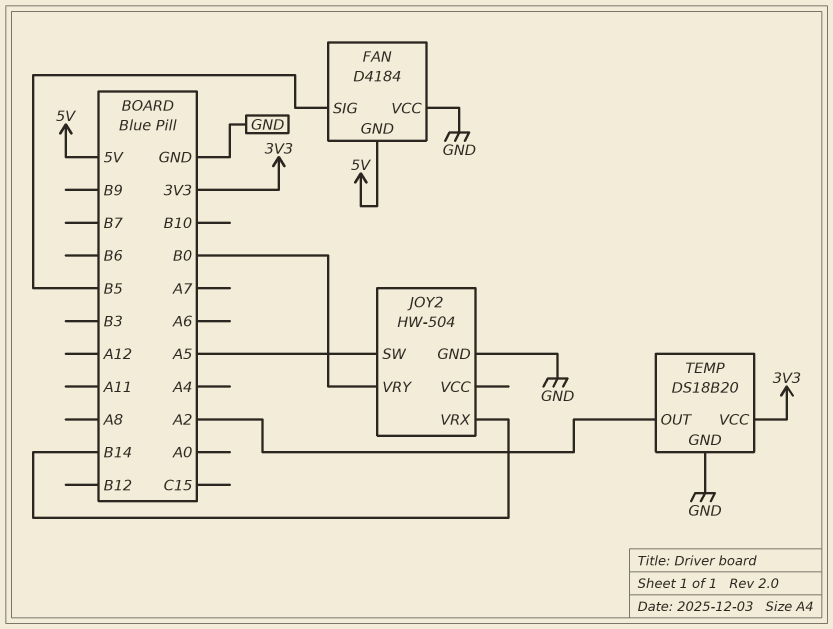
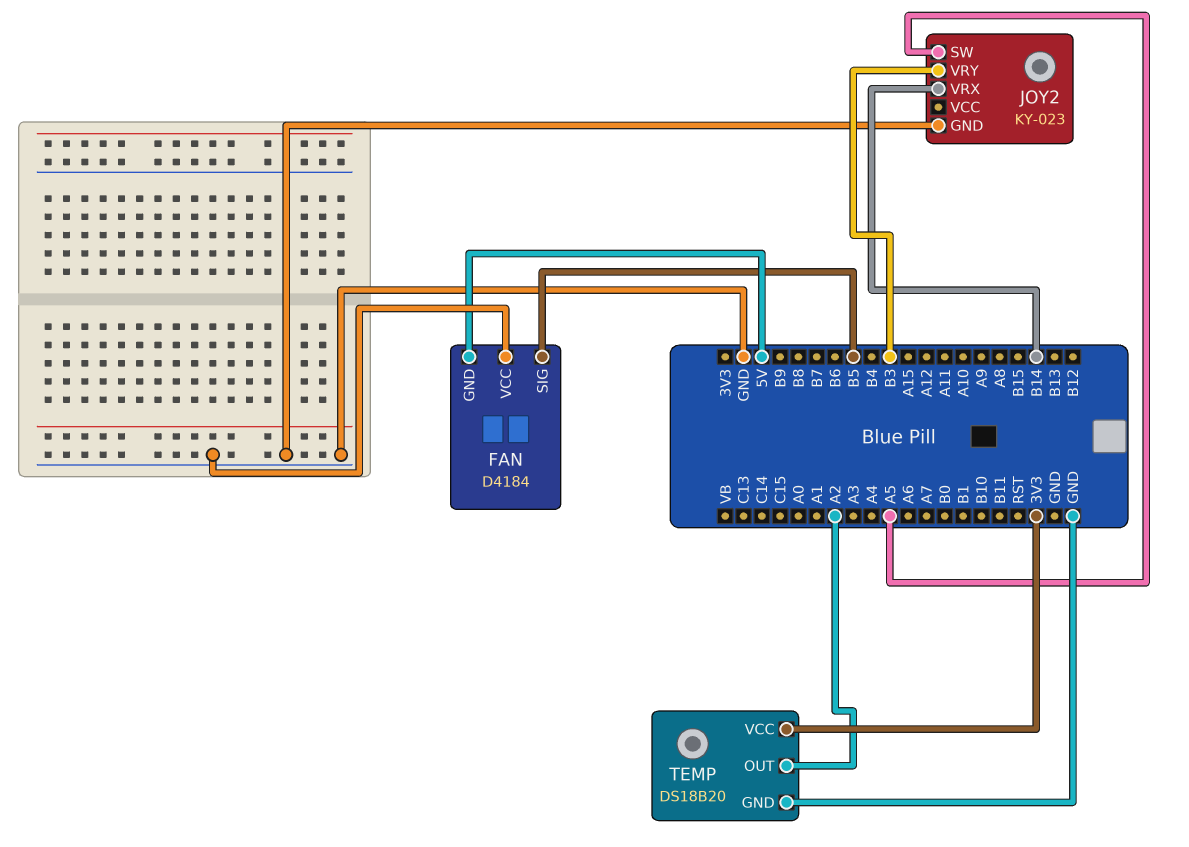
JOY2: HW-504 -> KY-023
JOY2 pin VRY: B0 -> B3

